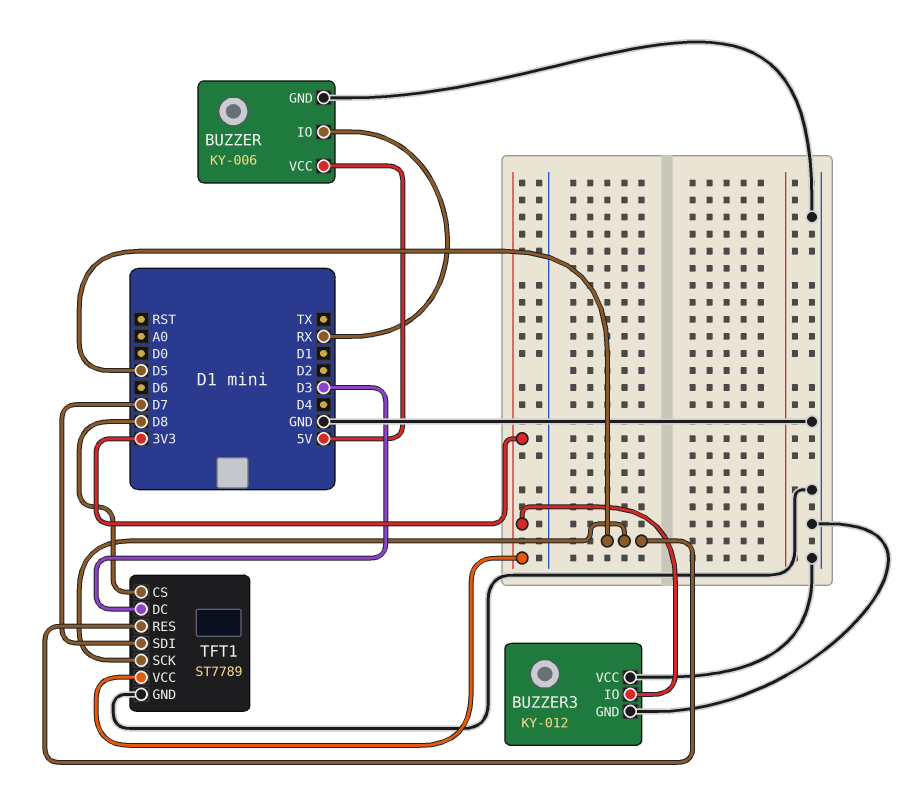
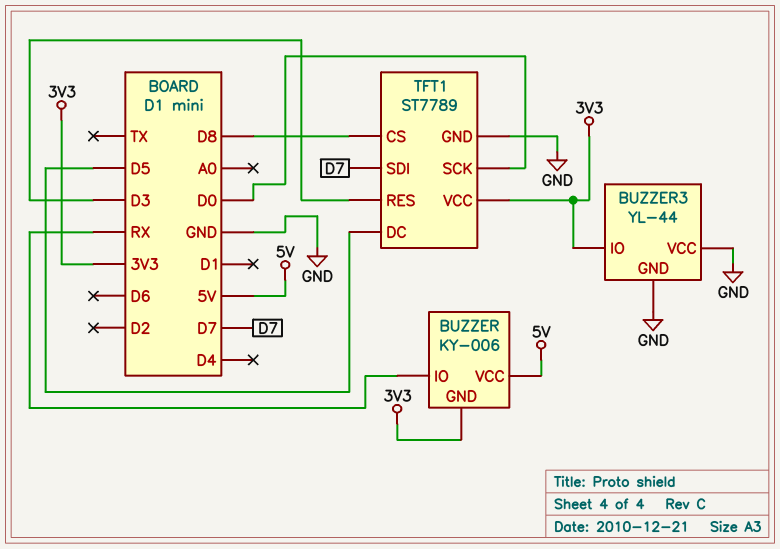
BUZZER pin GND: GND -> 3V3
BUZZER3: KY-012 -> YL-44
TFT1 pin DC: D3 -> D5
TFT1 pin RES: D5 -> D3
TFT1 pin SCK: D5 -> D0

